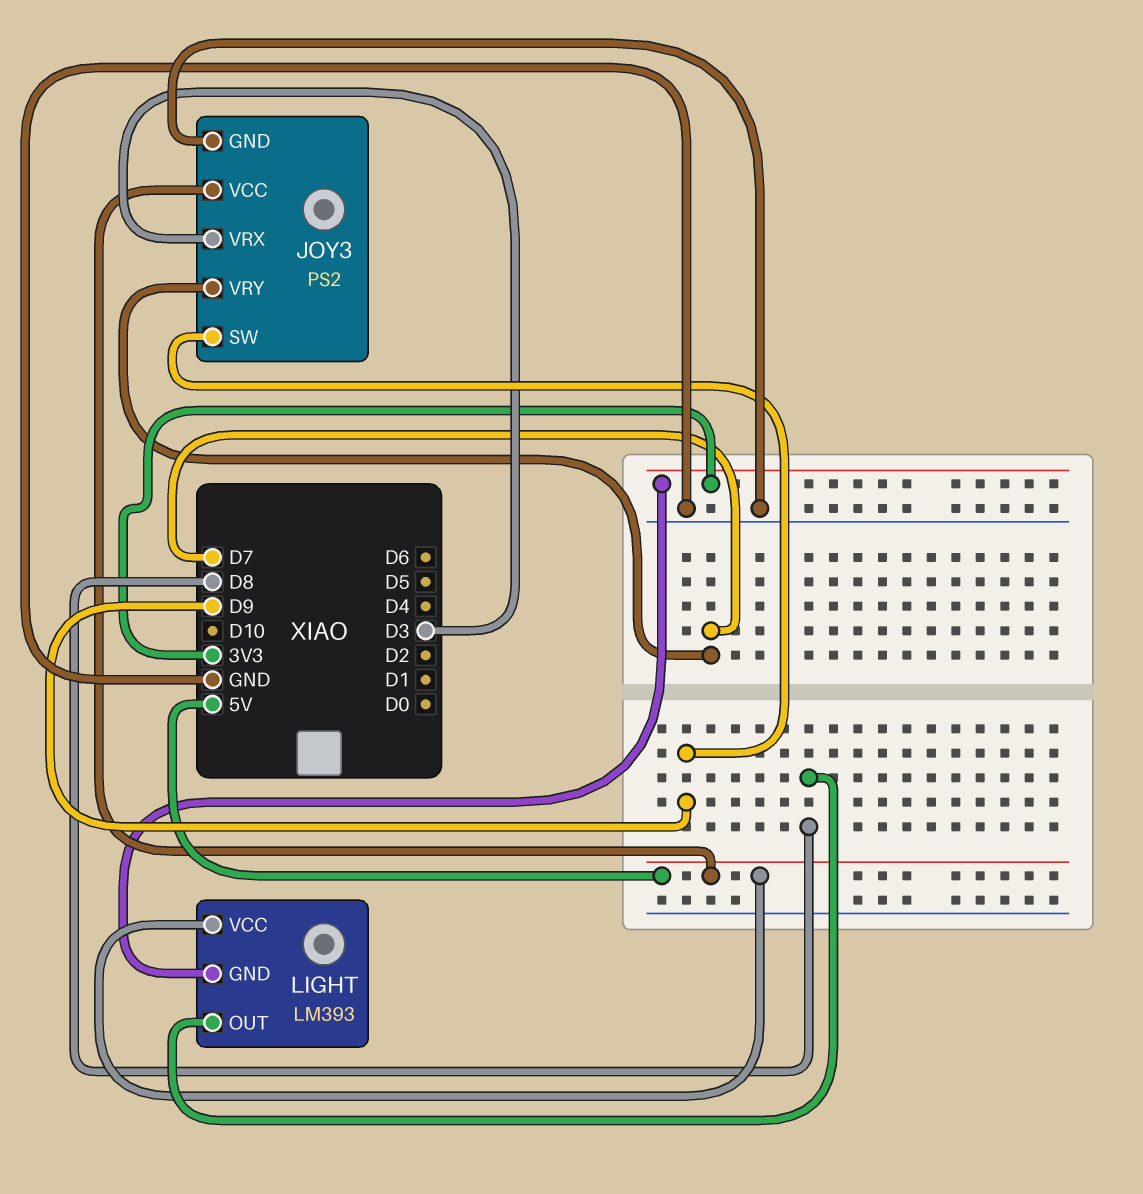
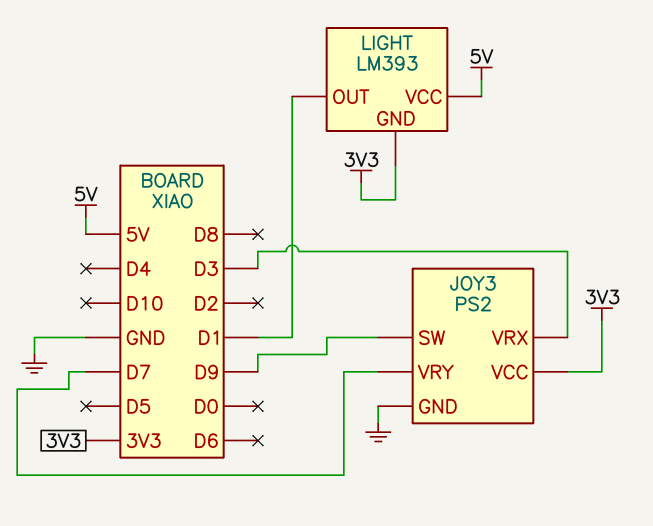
JOY3 pin VCC: 5V -> 3V3
LIGHT pin OUT: D8 -> D1

